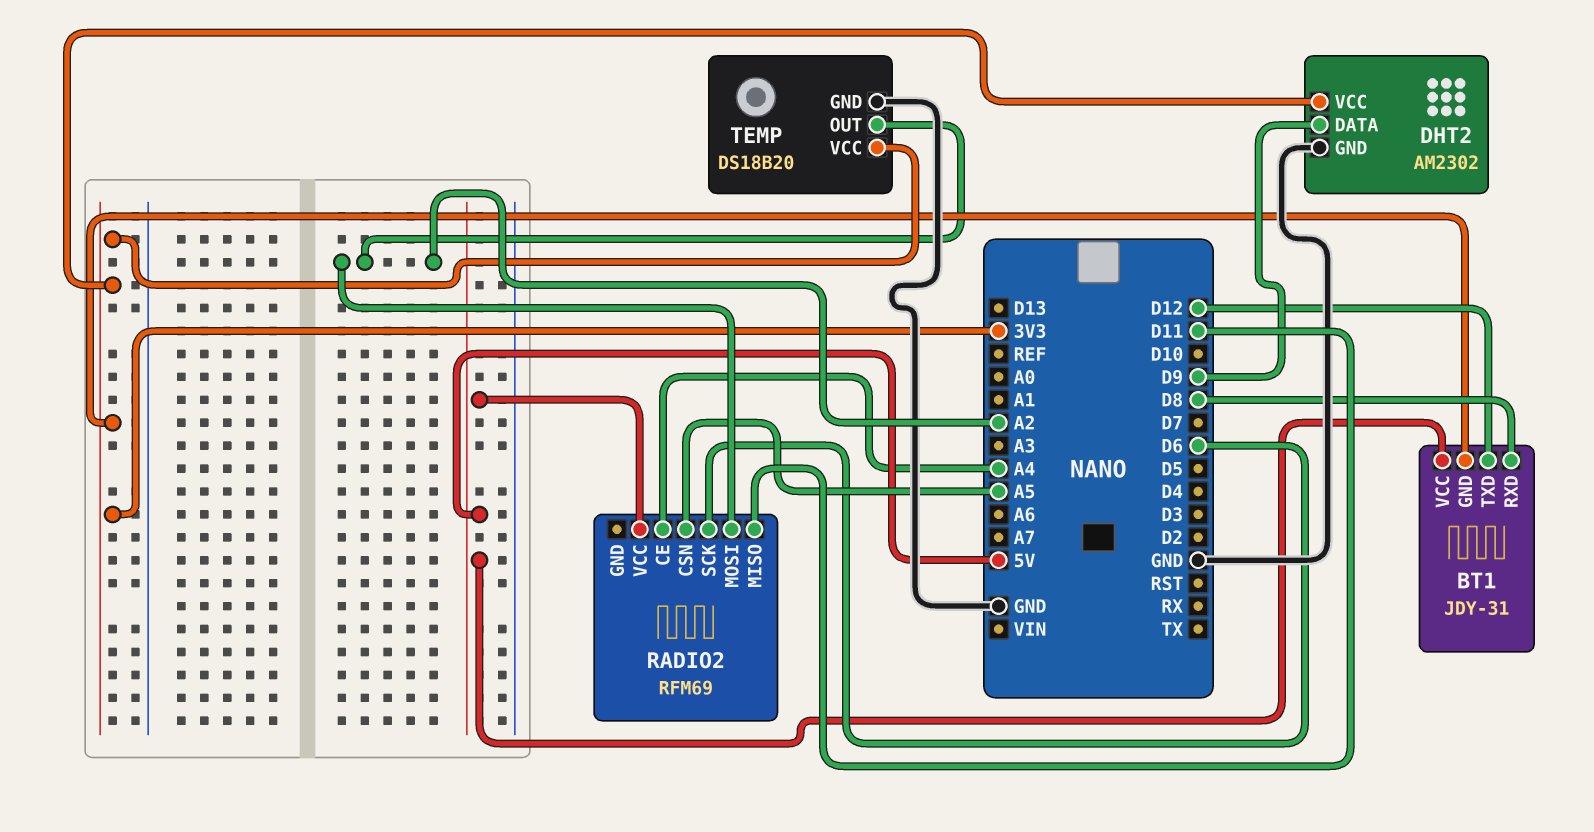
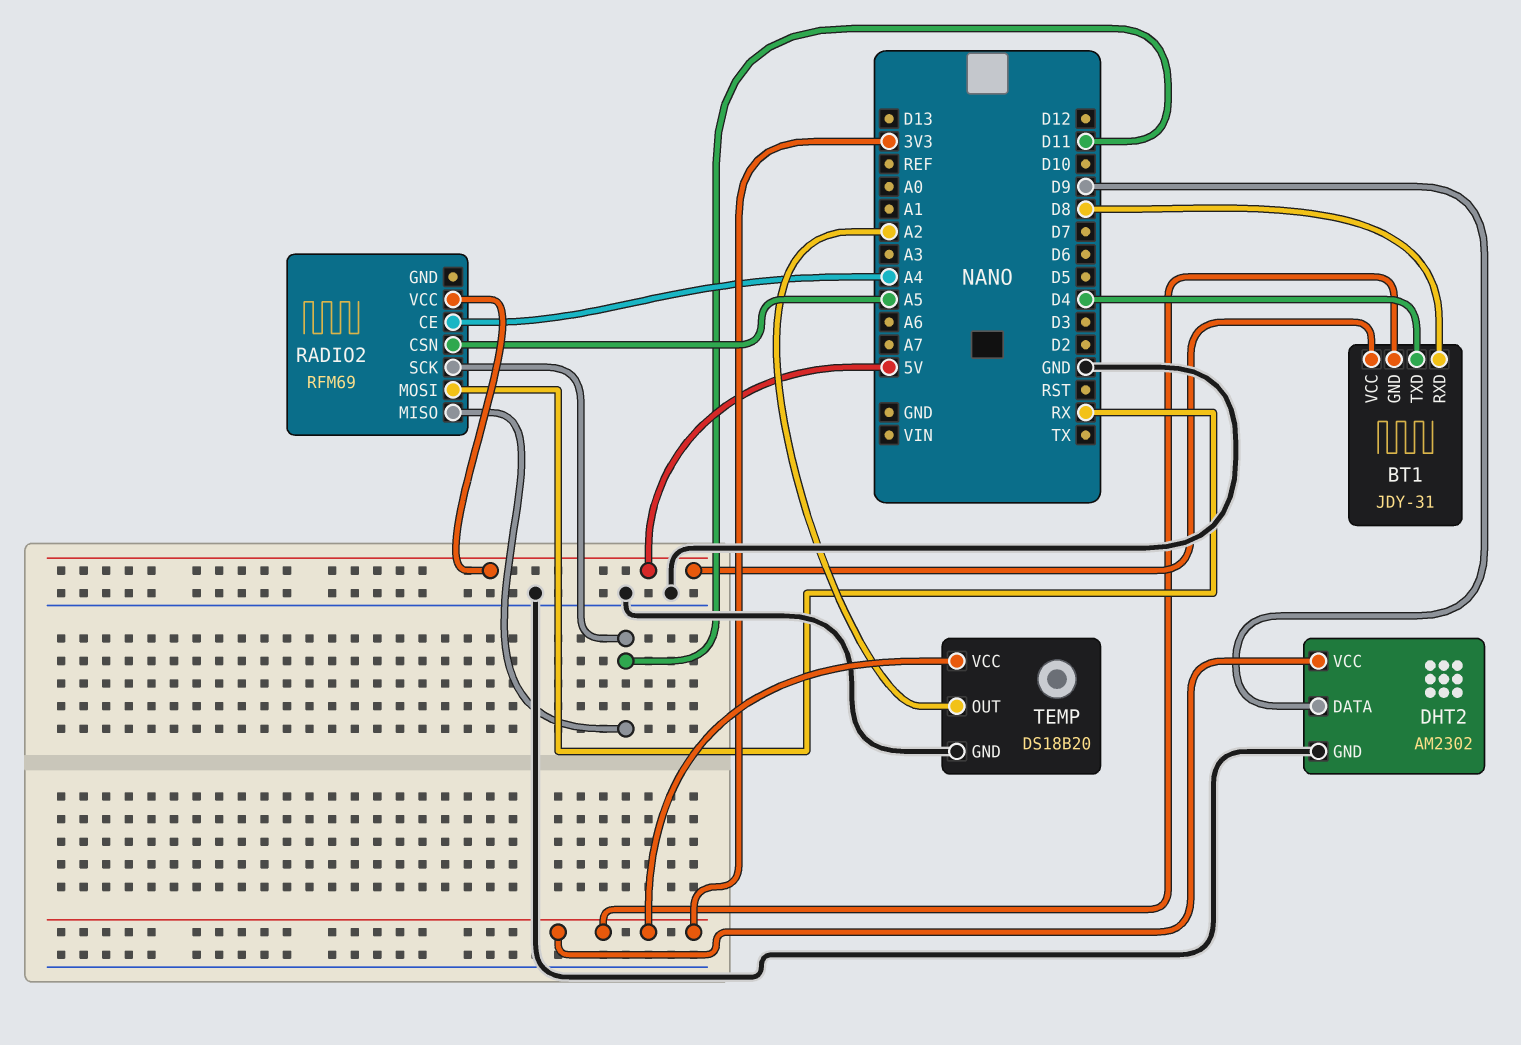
BT1 pin TXD: D12 -> D4
RADIO2 pin MOSI: A2 -> RX
RADIO2 pin SCK: D6 -> D11

